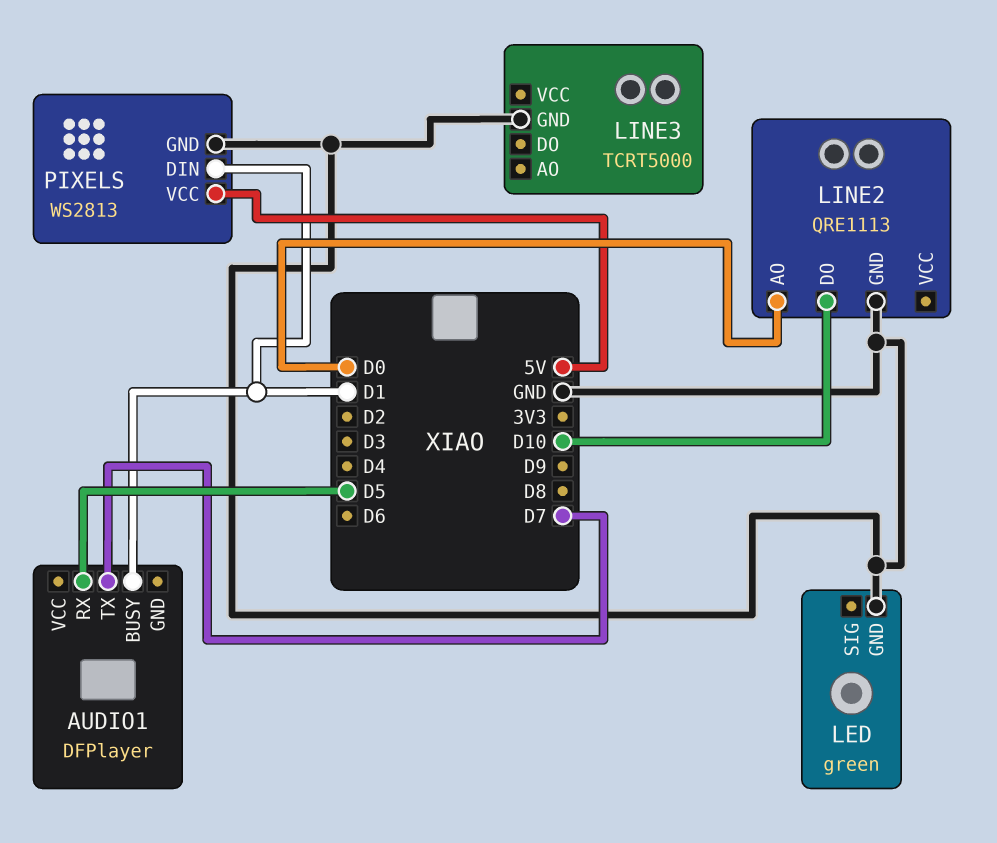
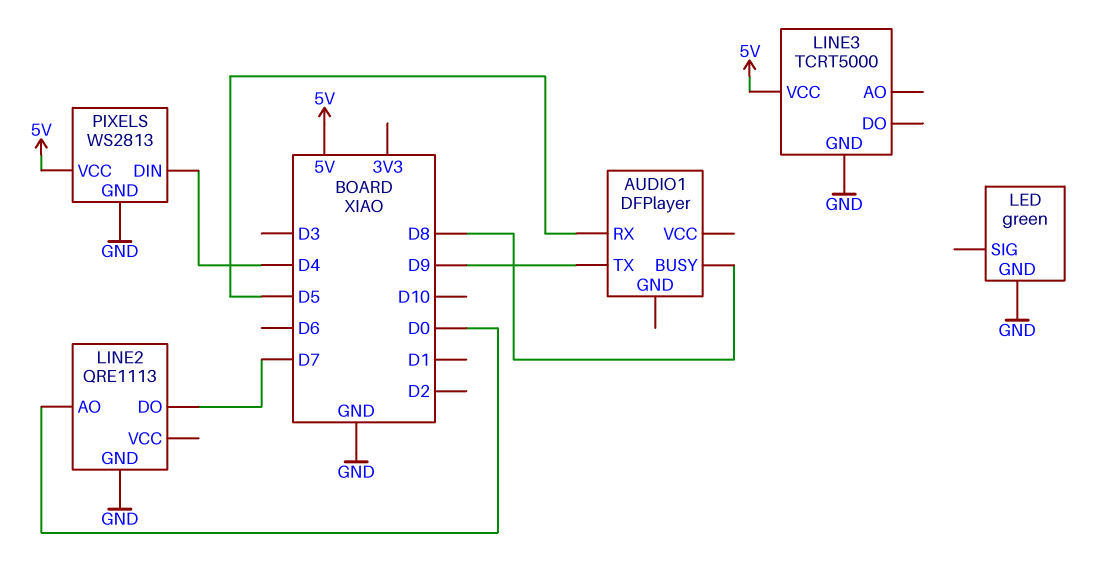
AUDIO1 pin BUSY: D1 -> D8
AUDIO1 pin TX: D7 -> D9
LINE2 pin DO: D10 -> D7
LINE3 pin VCC: none -> 5V
PIXELS pin DIN: D1 -> D4

